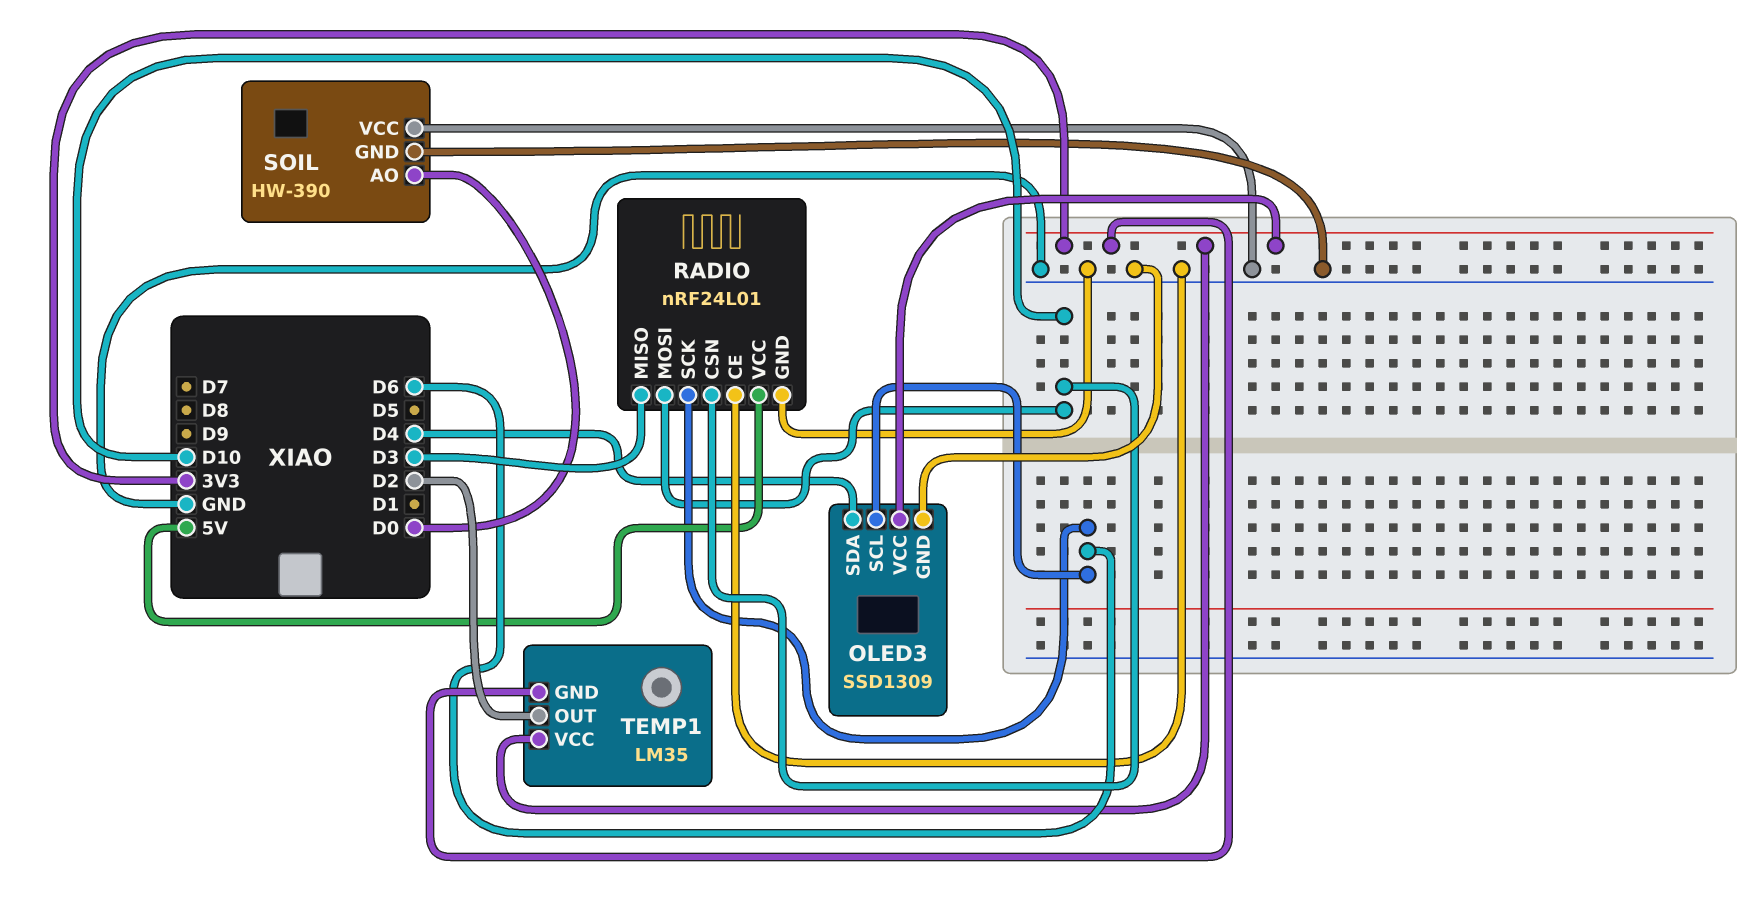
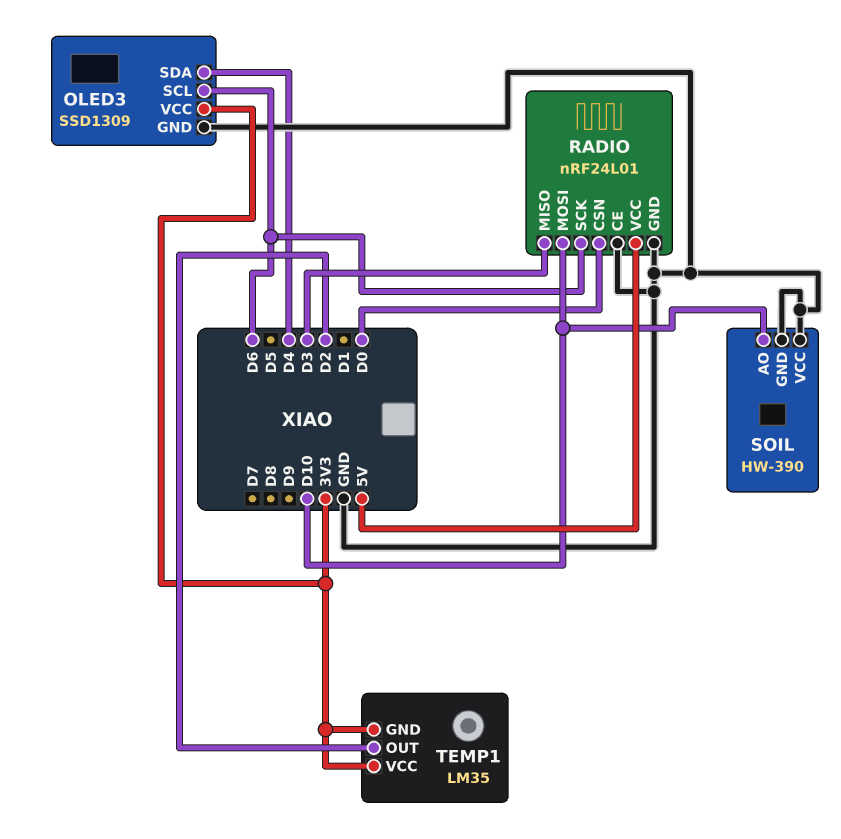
RADIO pin CSN: D10 -> D0
SOIL pin AO: D0 -> D10

